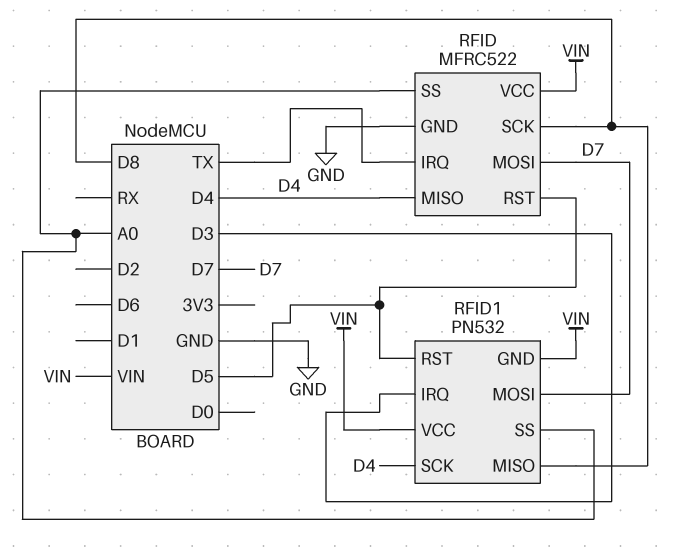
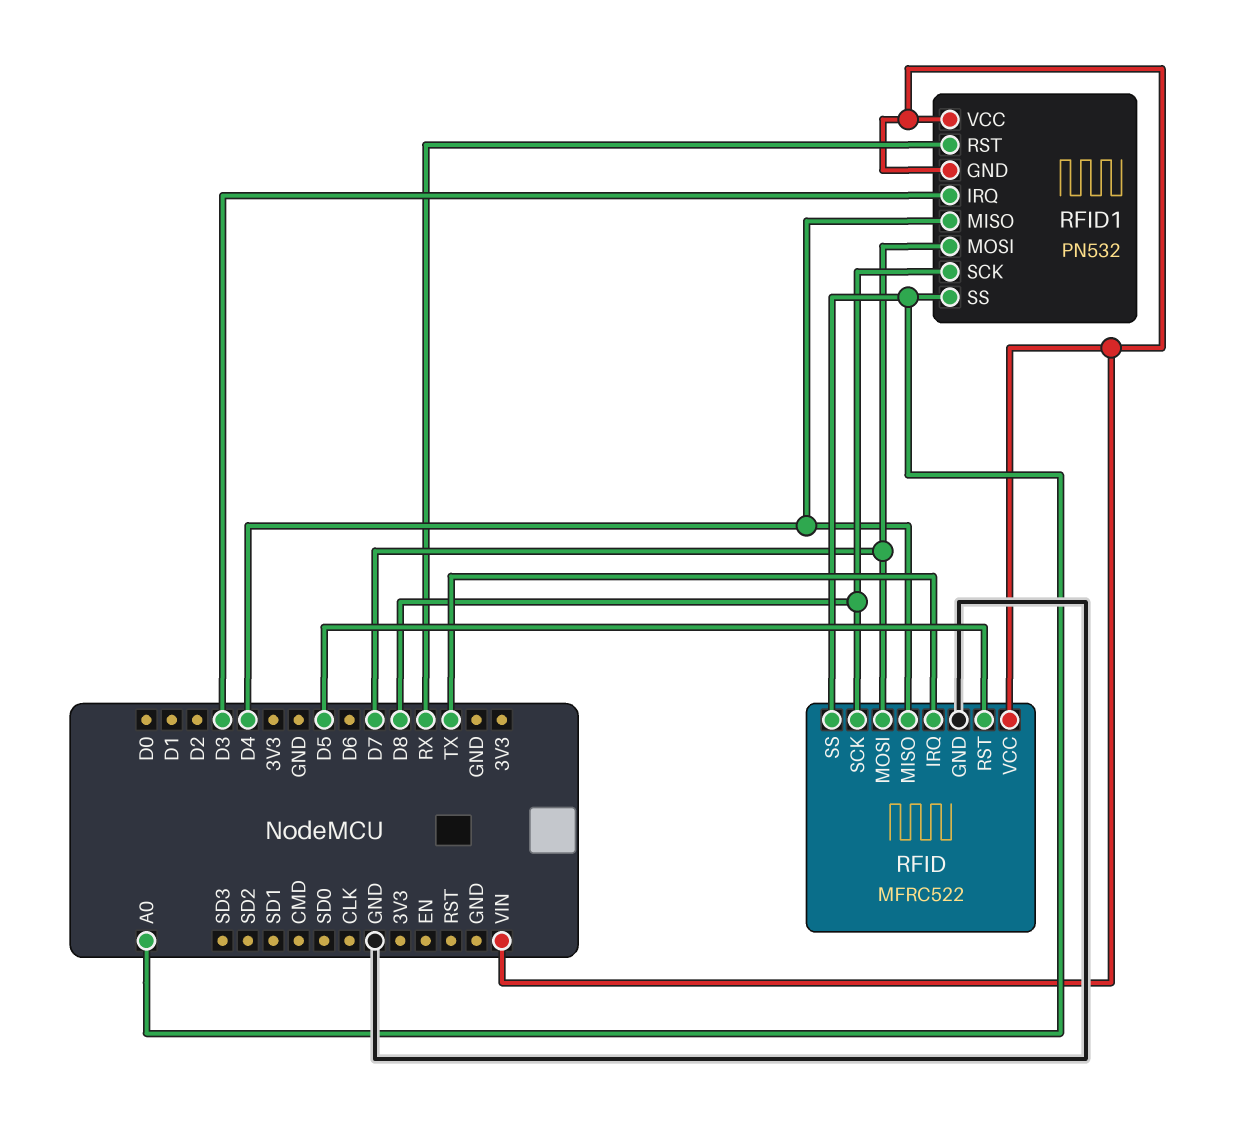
RFID1 pin MISO: D8 -> D4
RFID1 pin RST: D5 -> RX
RFID1 pin SCK: D4 -> D8

